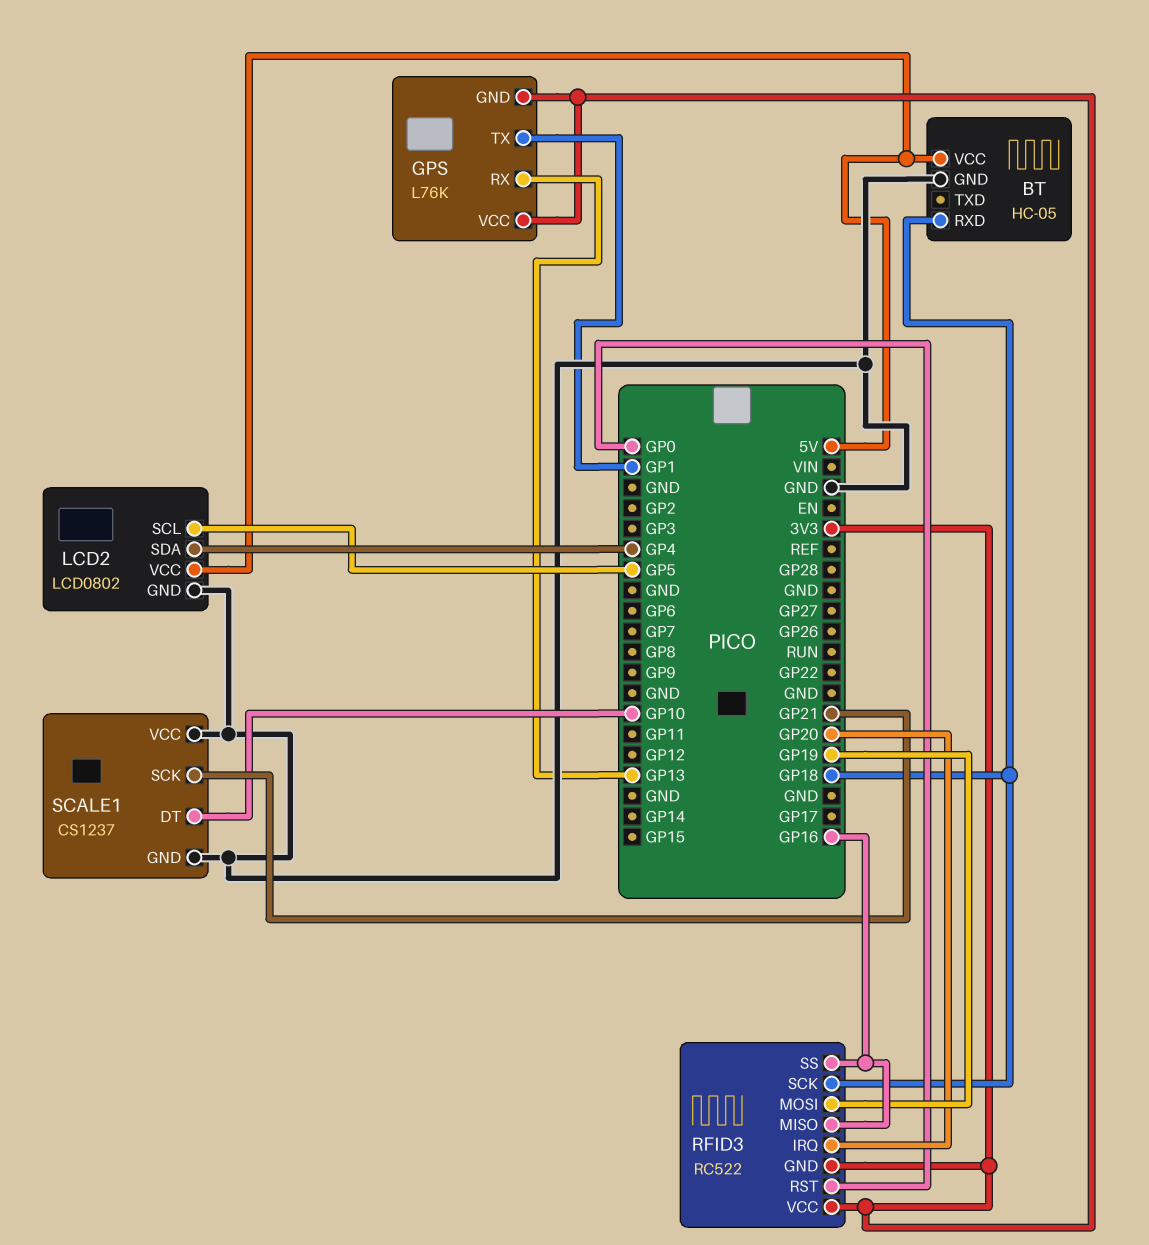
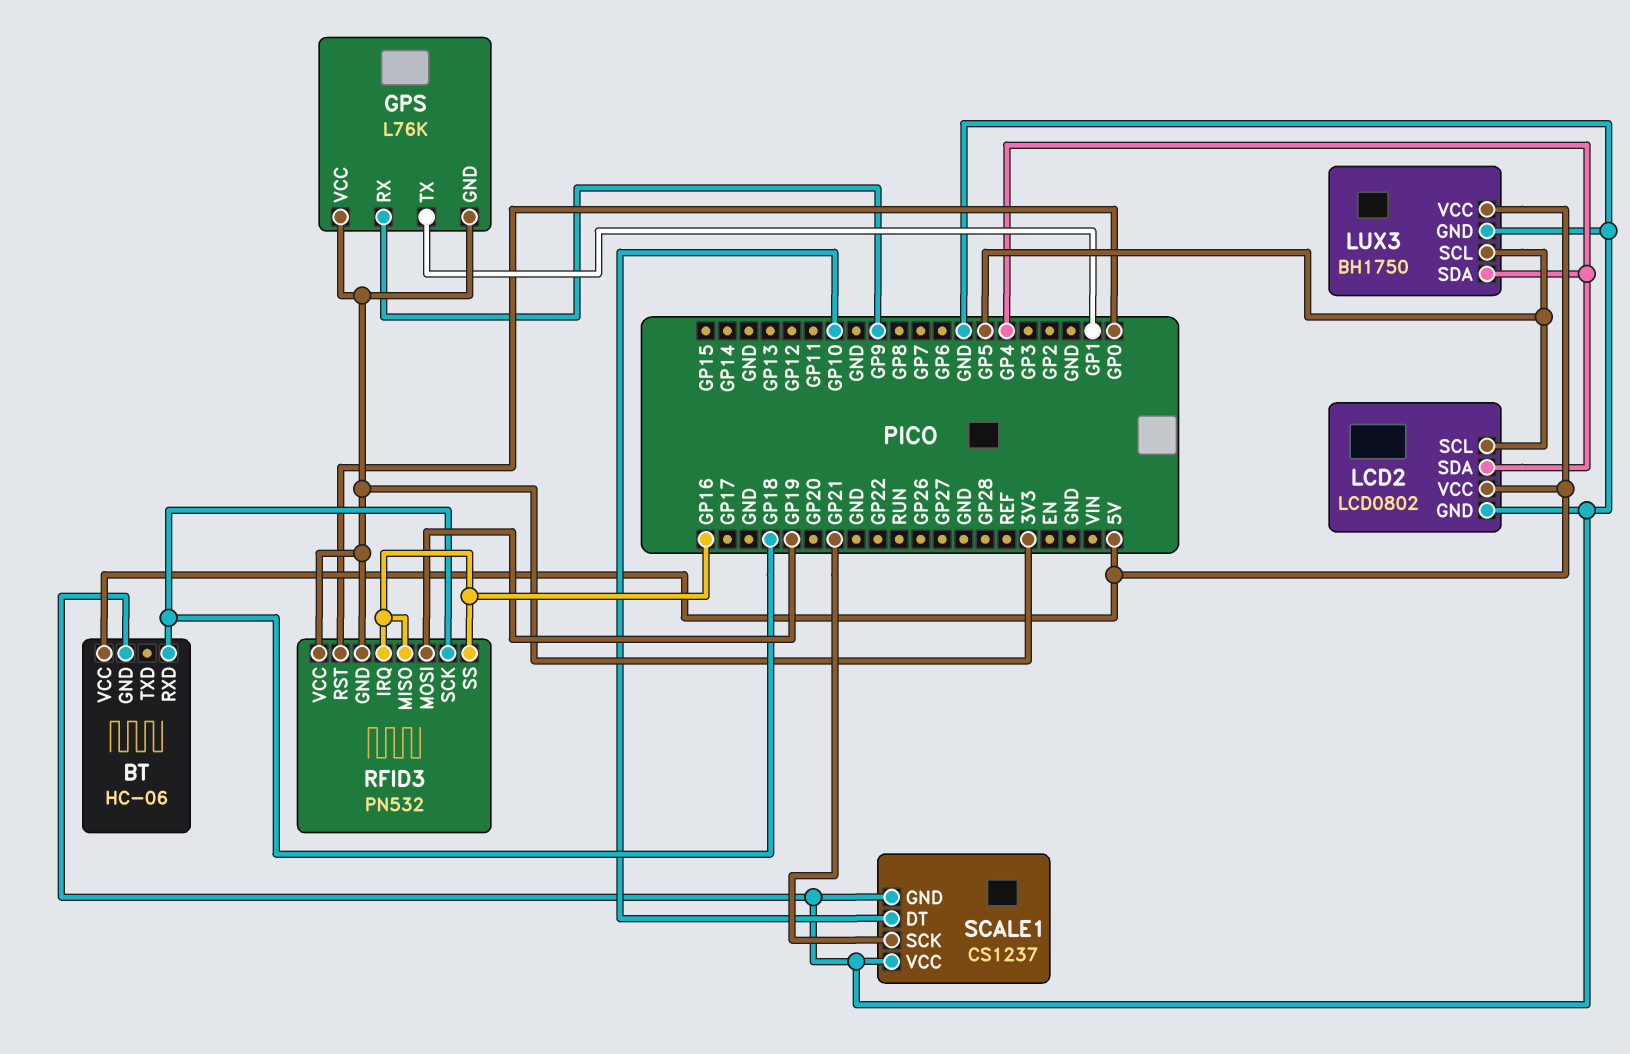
BT: HC-05 -> HC-06
GPS pin RX: GP13 -> GP9
LUX3: none -> BH1750
LUX3 pin GND: none -> GND
LUX3 pin SCL: none -> GP5
LUX3 pin SDA: none -> GP4
LUX3 pin VCC: none -> 5V
RFID3: RC522 -> PN532
RFID3 pin IRQ: GP20 -> GP16

